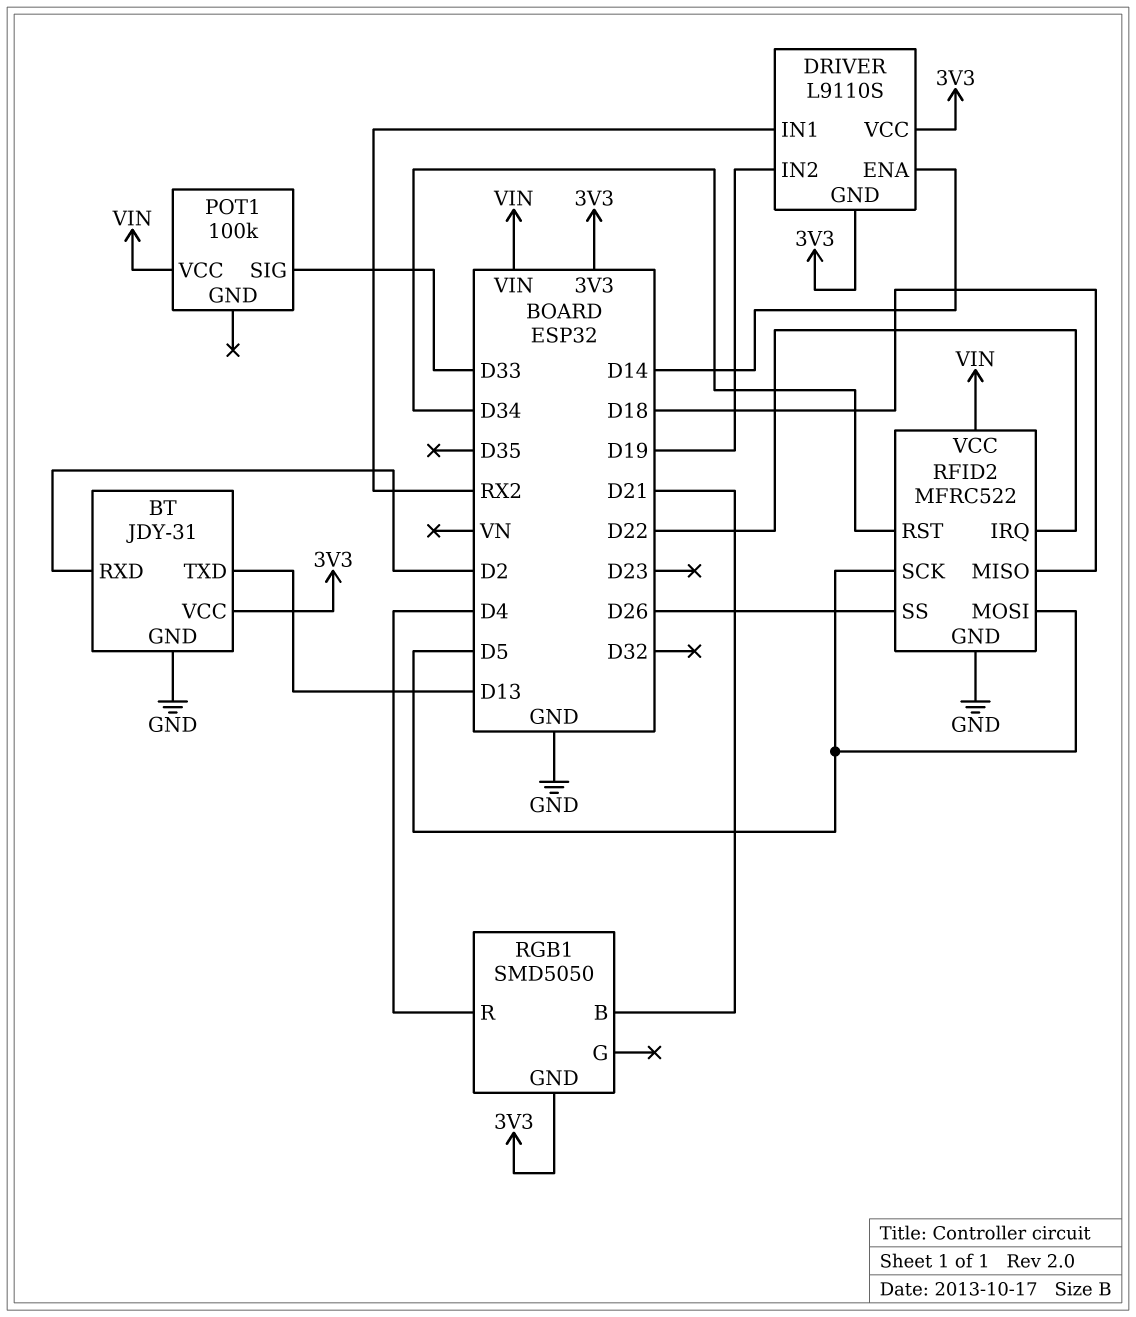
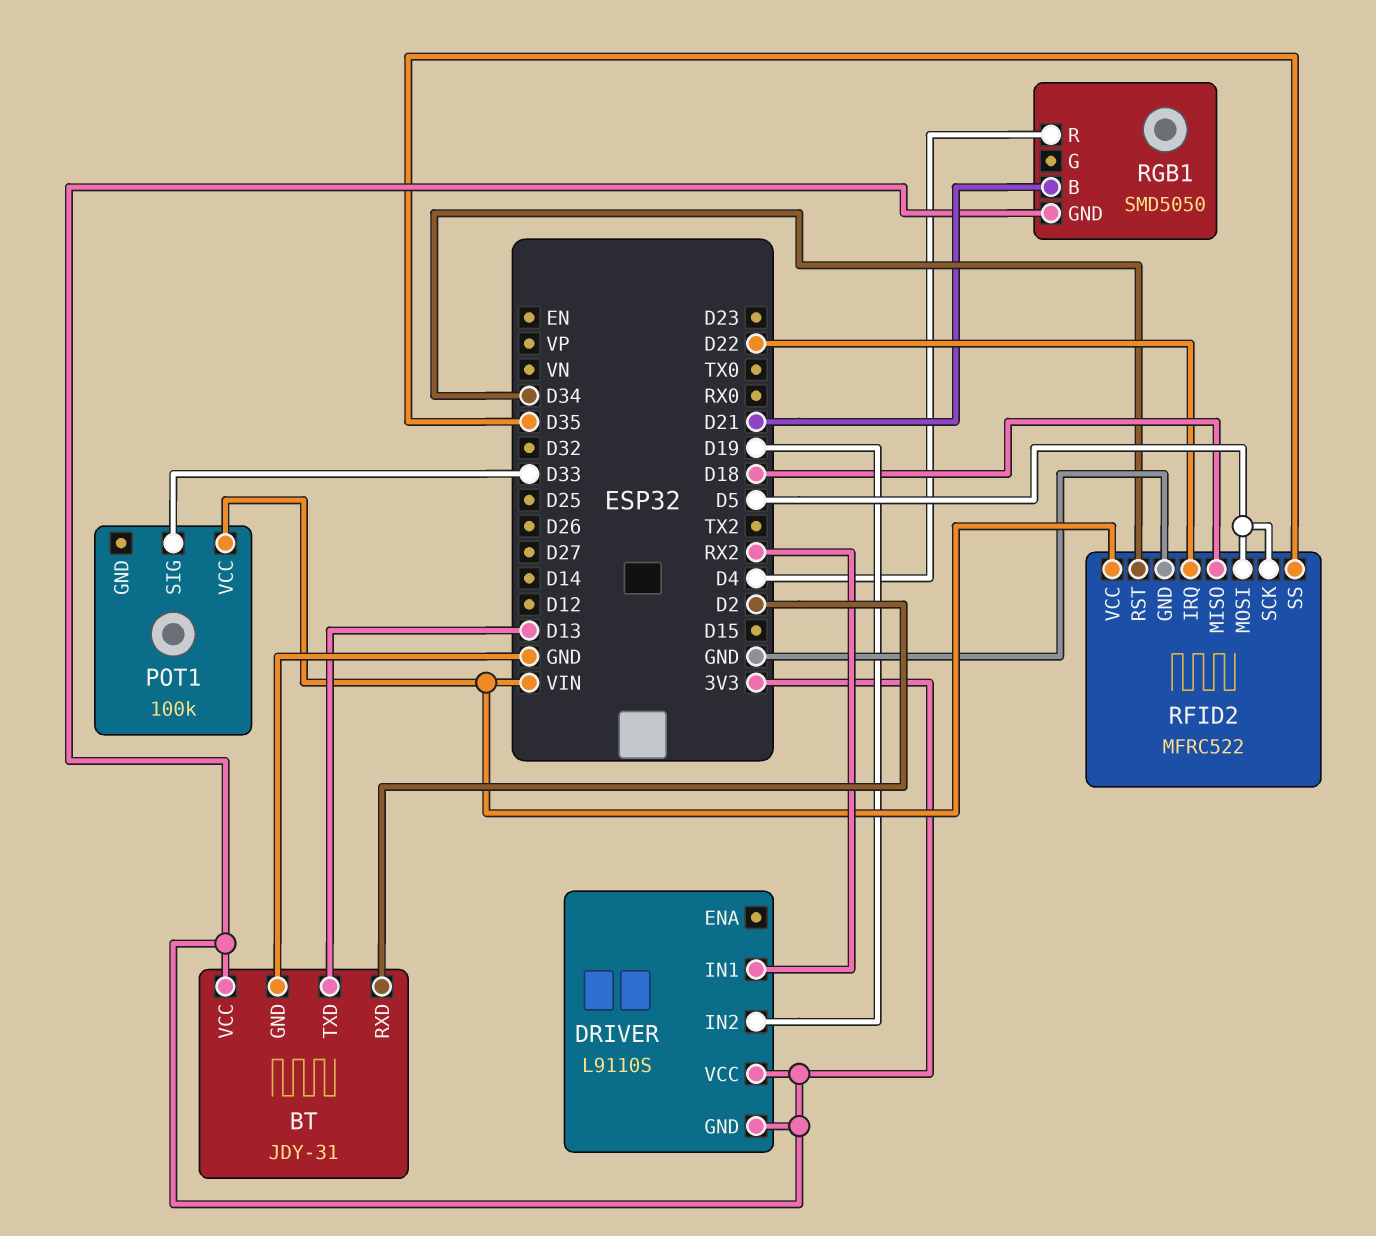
DRIVER pin ENA: D14 -> none
RFID2 pin SS: D26 -> D35

